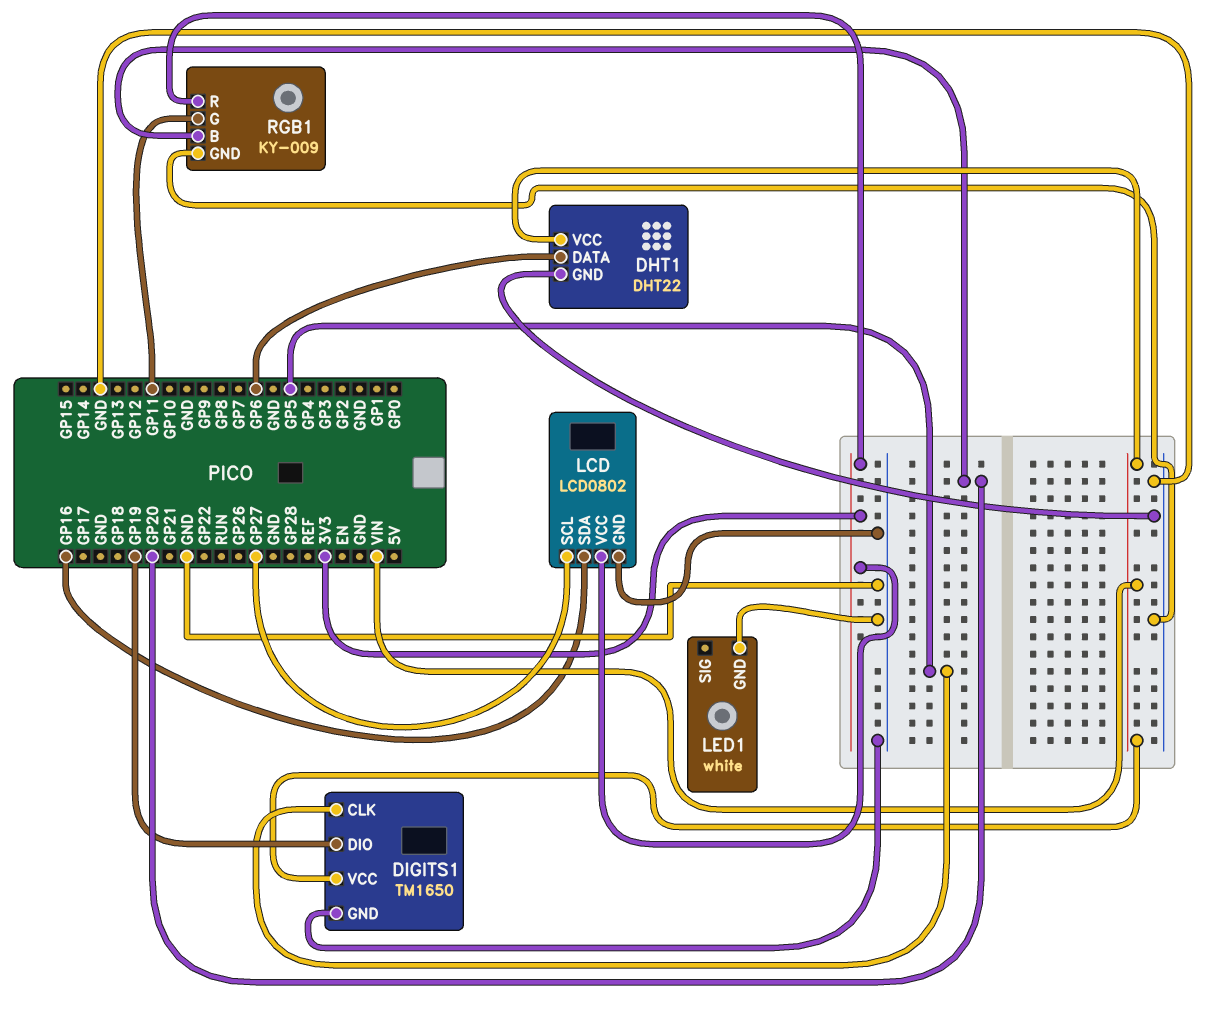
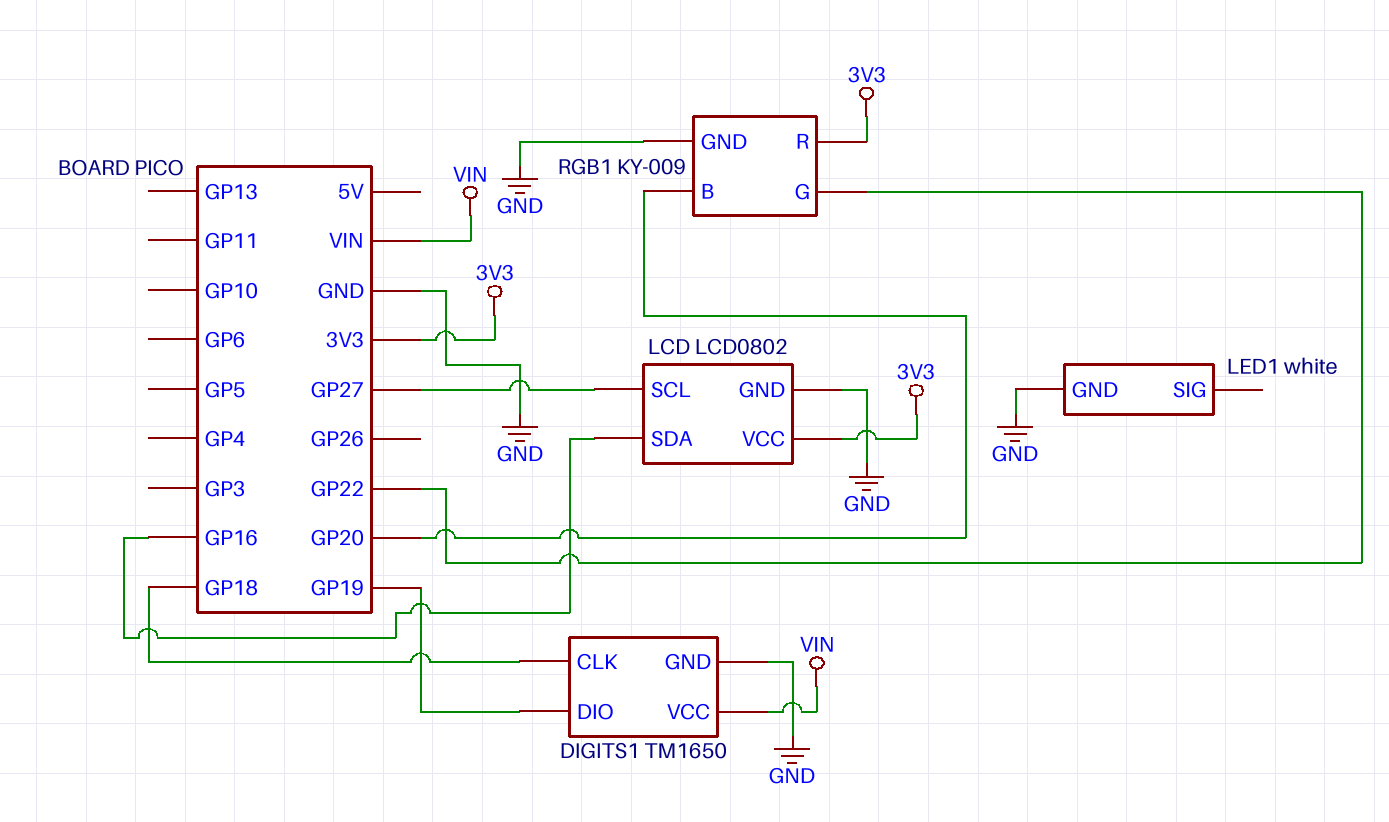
DHT1: DHT22 -> none
DHT1 pin DATA: GP6 -> none
DHT1 pin GND: GND -> none
DHT1 pin VCC: VIN -> none
DIGITS1 pin CLK: GP5 -> GP18
RGB1 pin G: GP11 -> GP22

